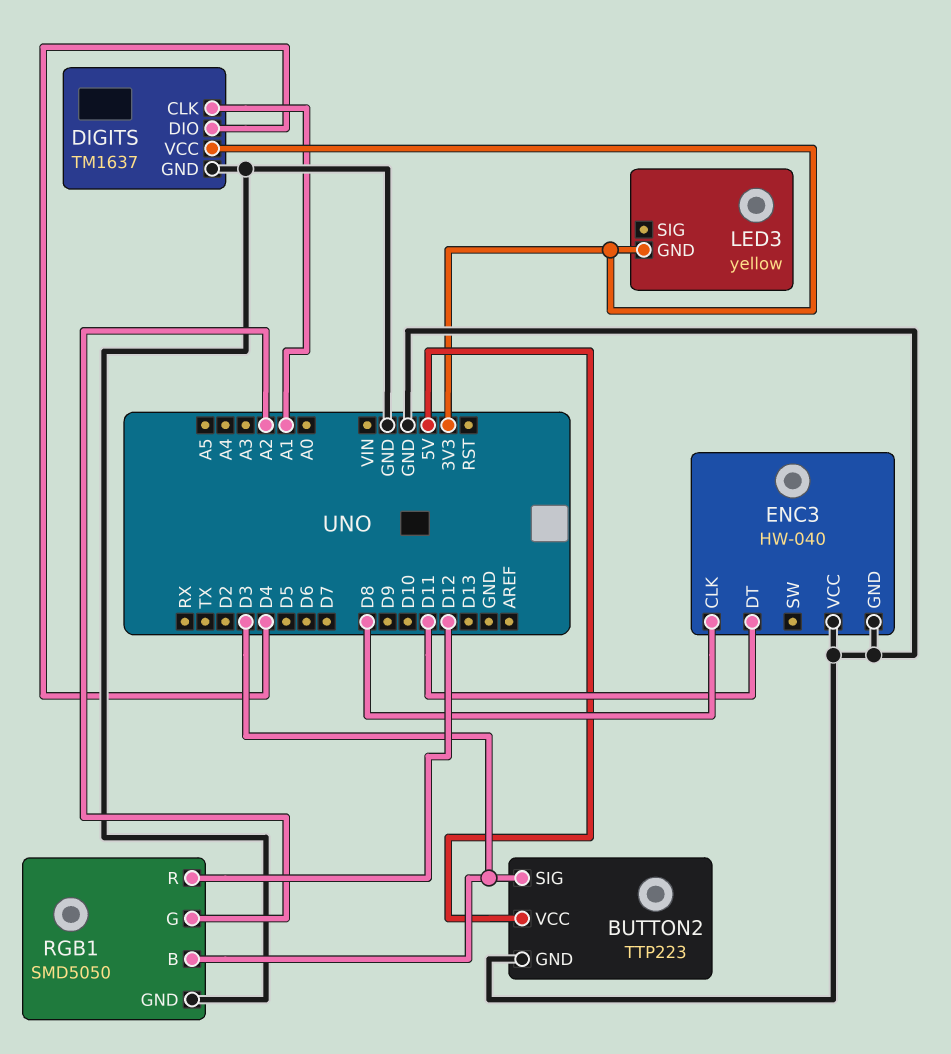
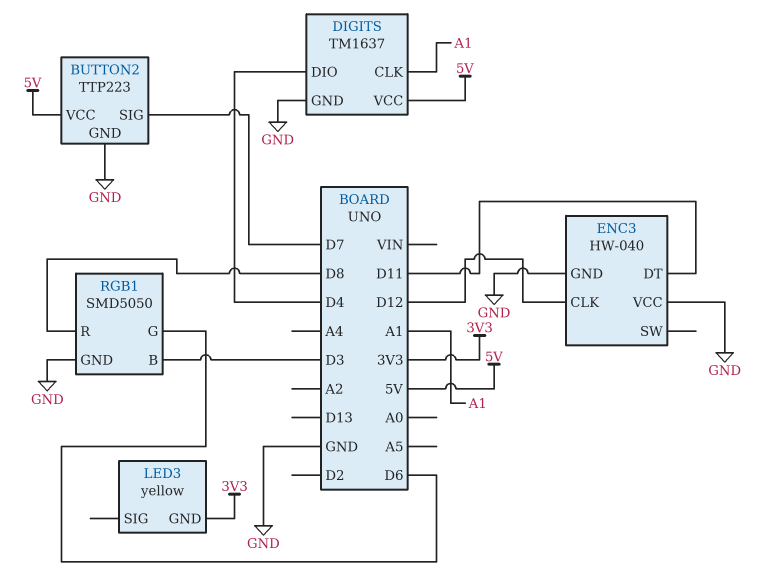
BUTTON2 pin SIG: D3 -> D7
DIGITS pin VCC: 3V3 -> 5V
ENC3 pin CLK: D8 -> D12
RGB1 pin G: A2 -> D6
RGB1 pin R: D12 -> D8

